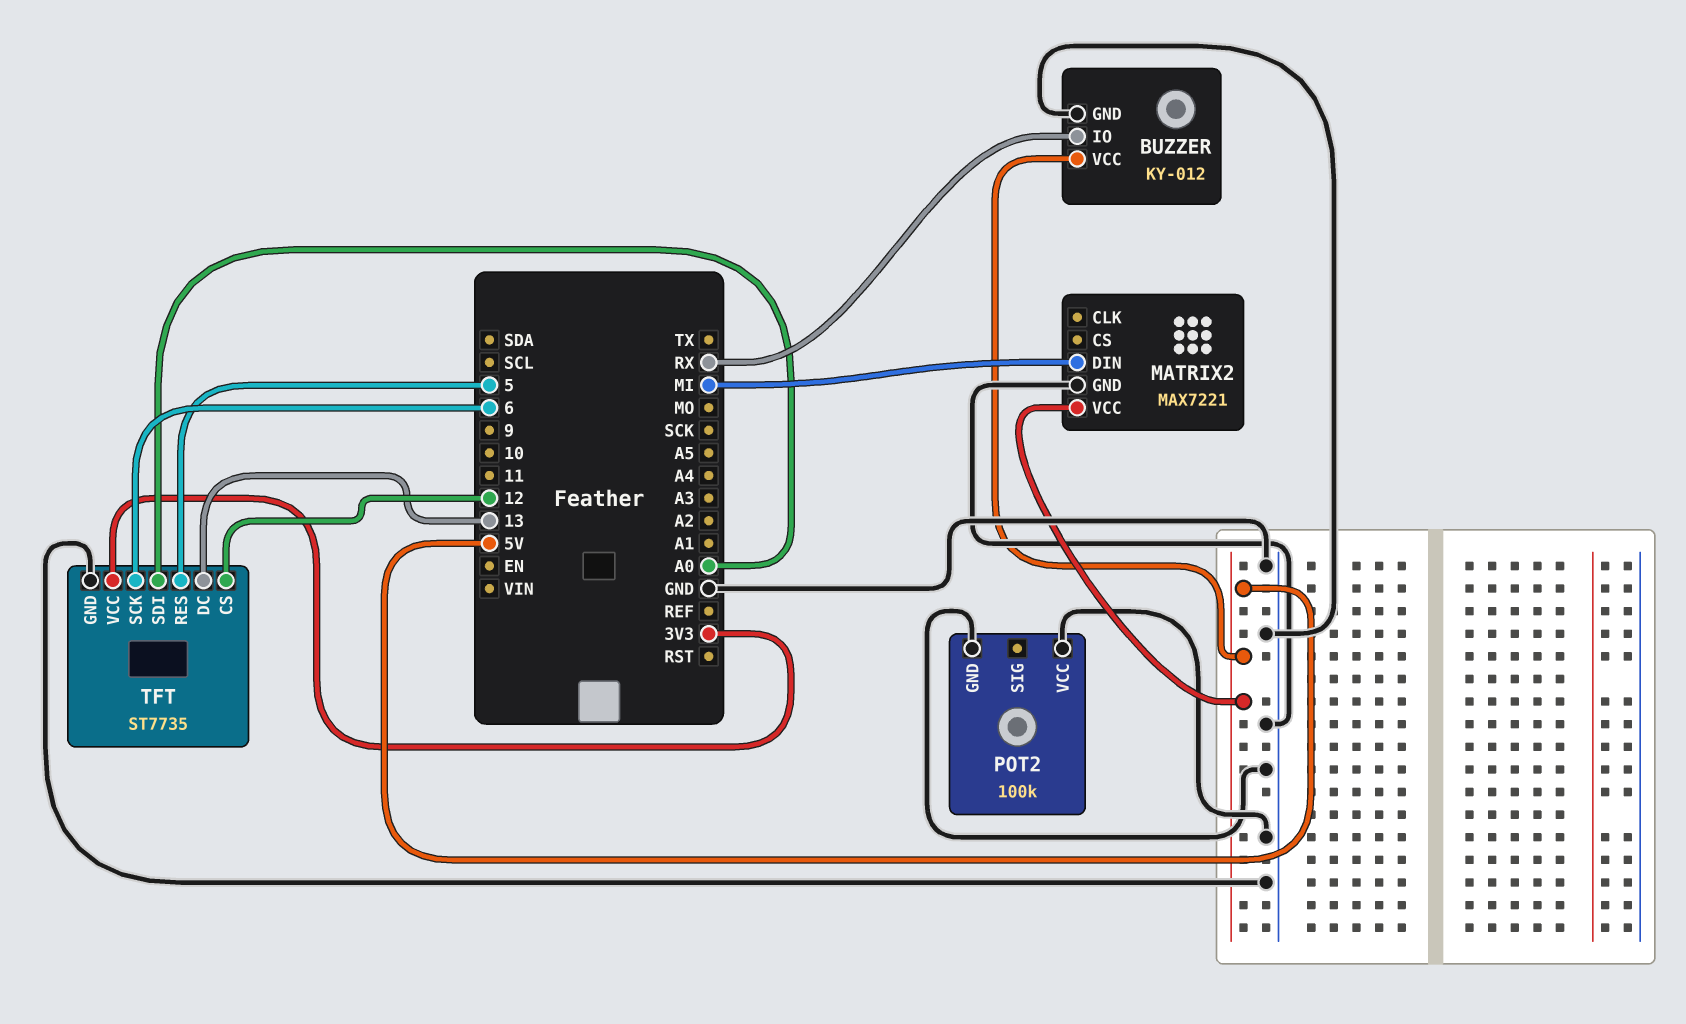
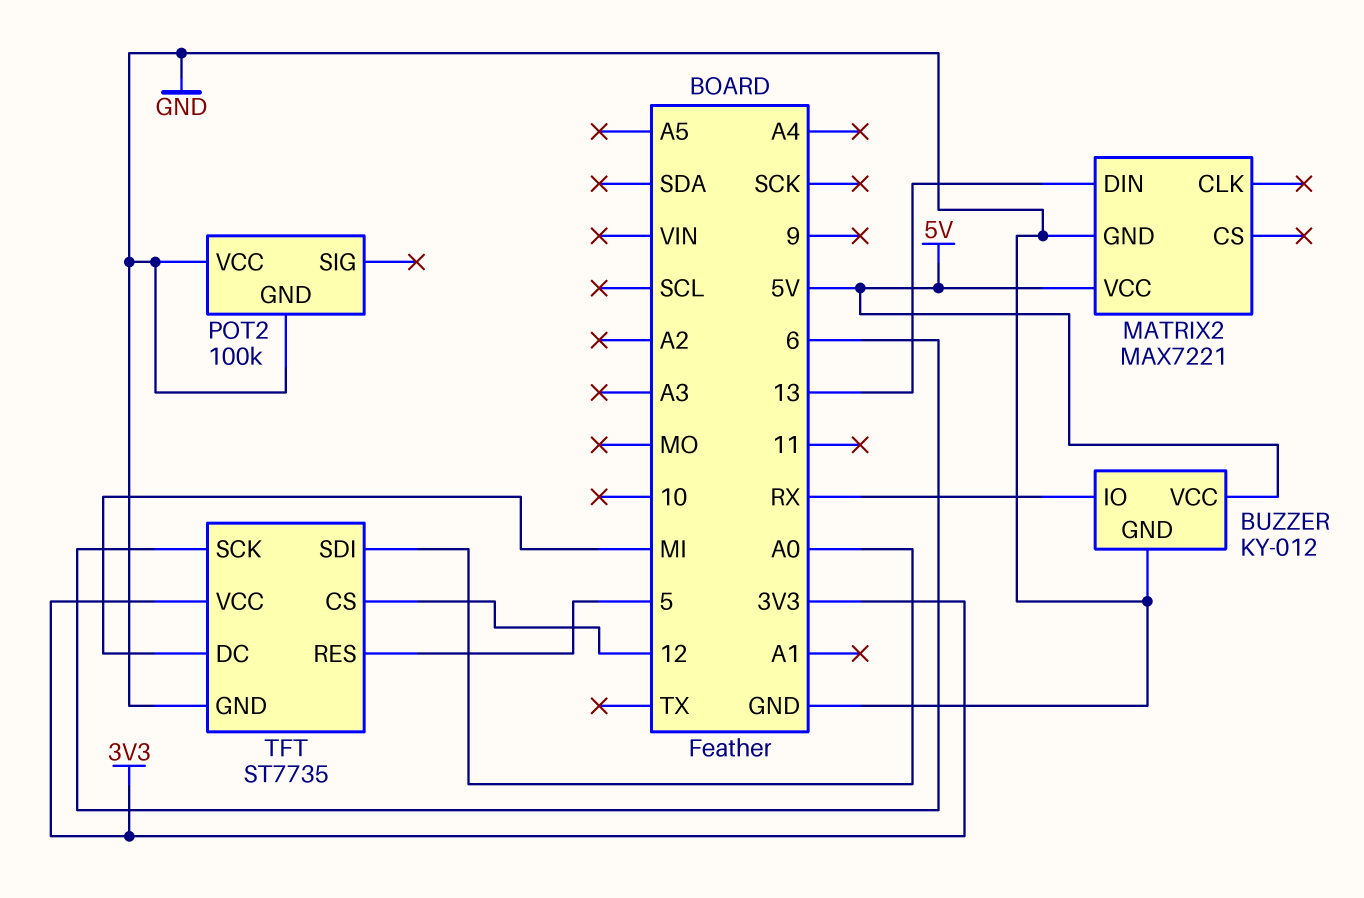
MATRIX2 pin DIN: MI -> 13
TFT pin DC: 13 -> MI

